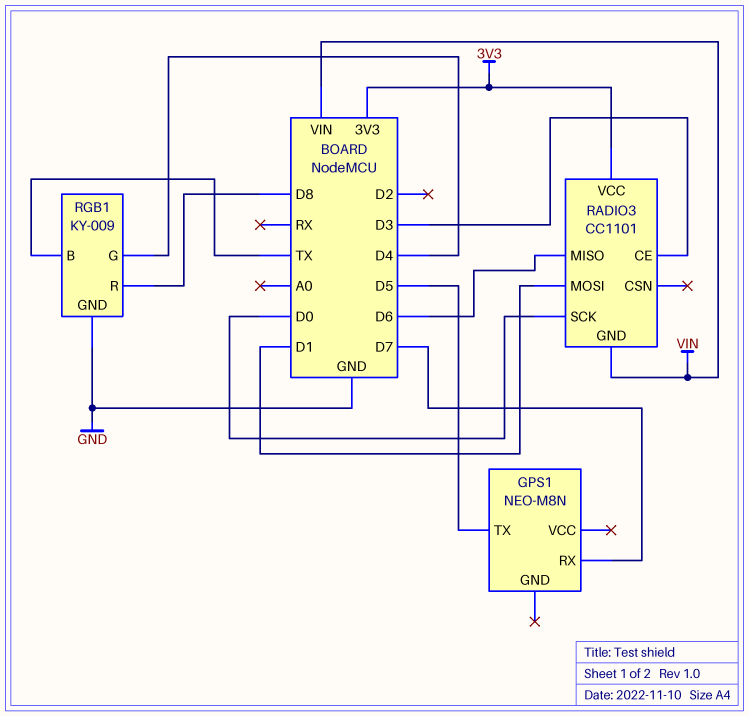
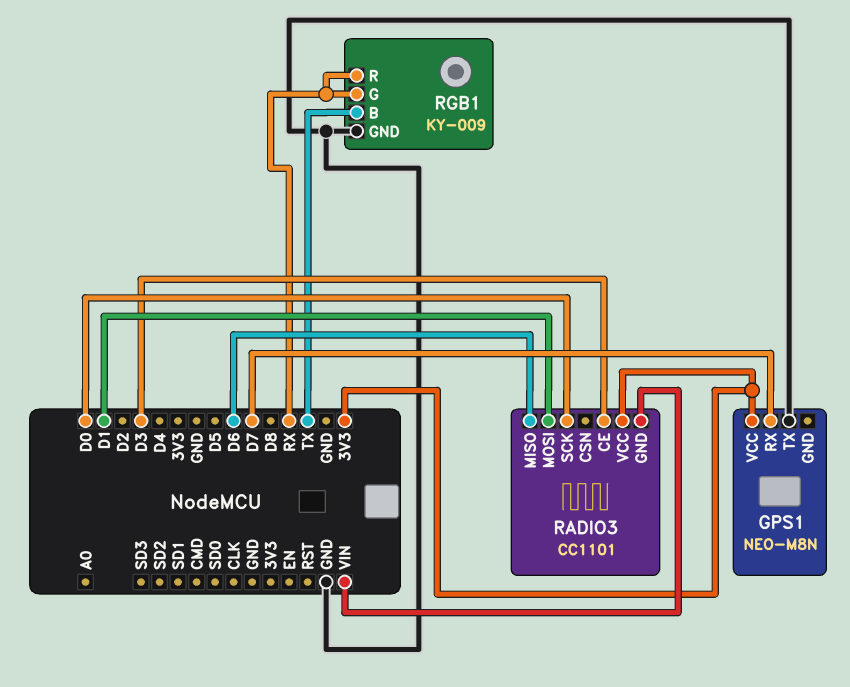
GPS1 pin TX: D5 -> GND
GPS1 pin VCC: none -> 3V3
RGB1 pin G: D4 -> RX
RGB1 pin R: D8 -> RX

